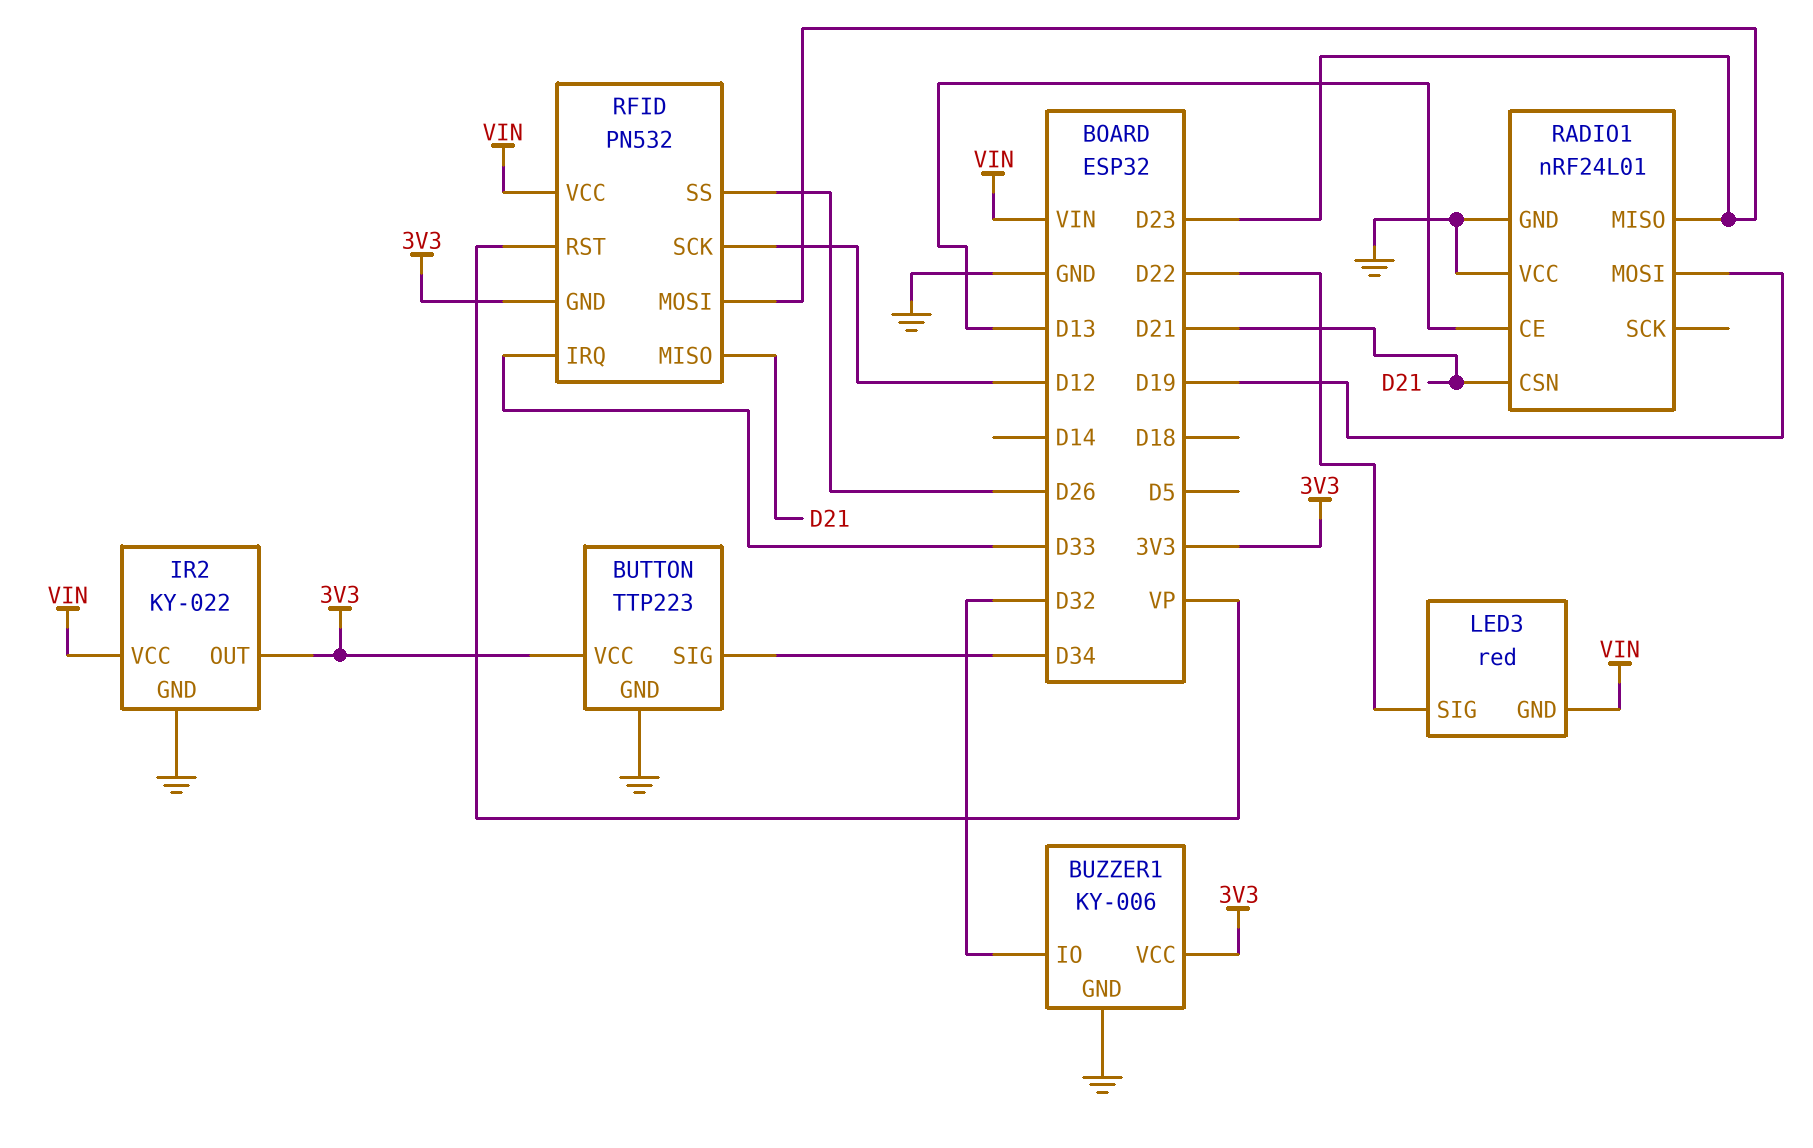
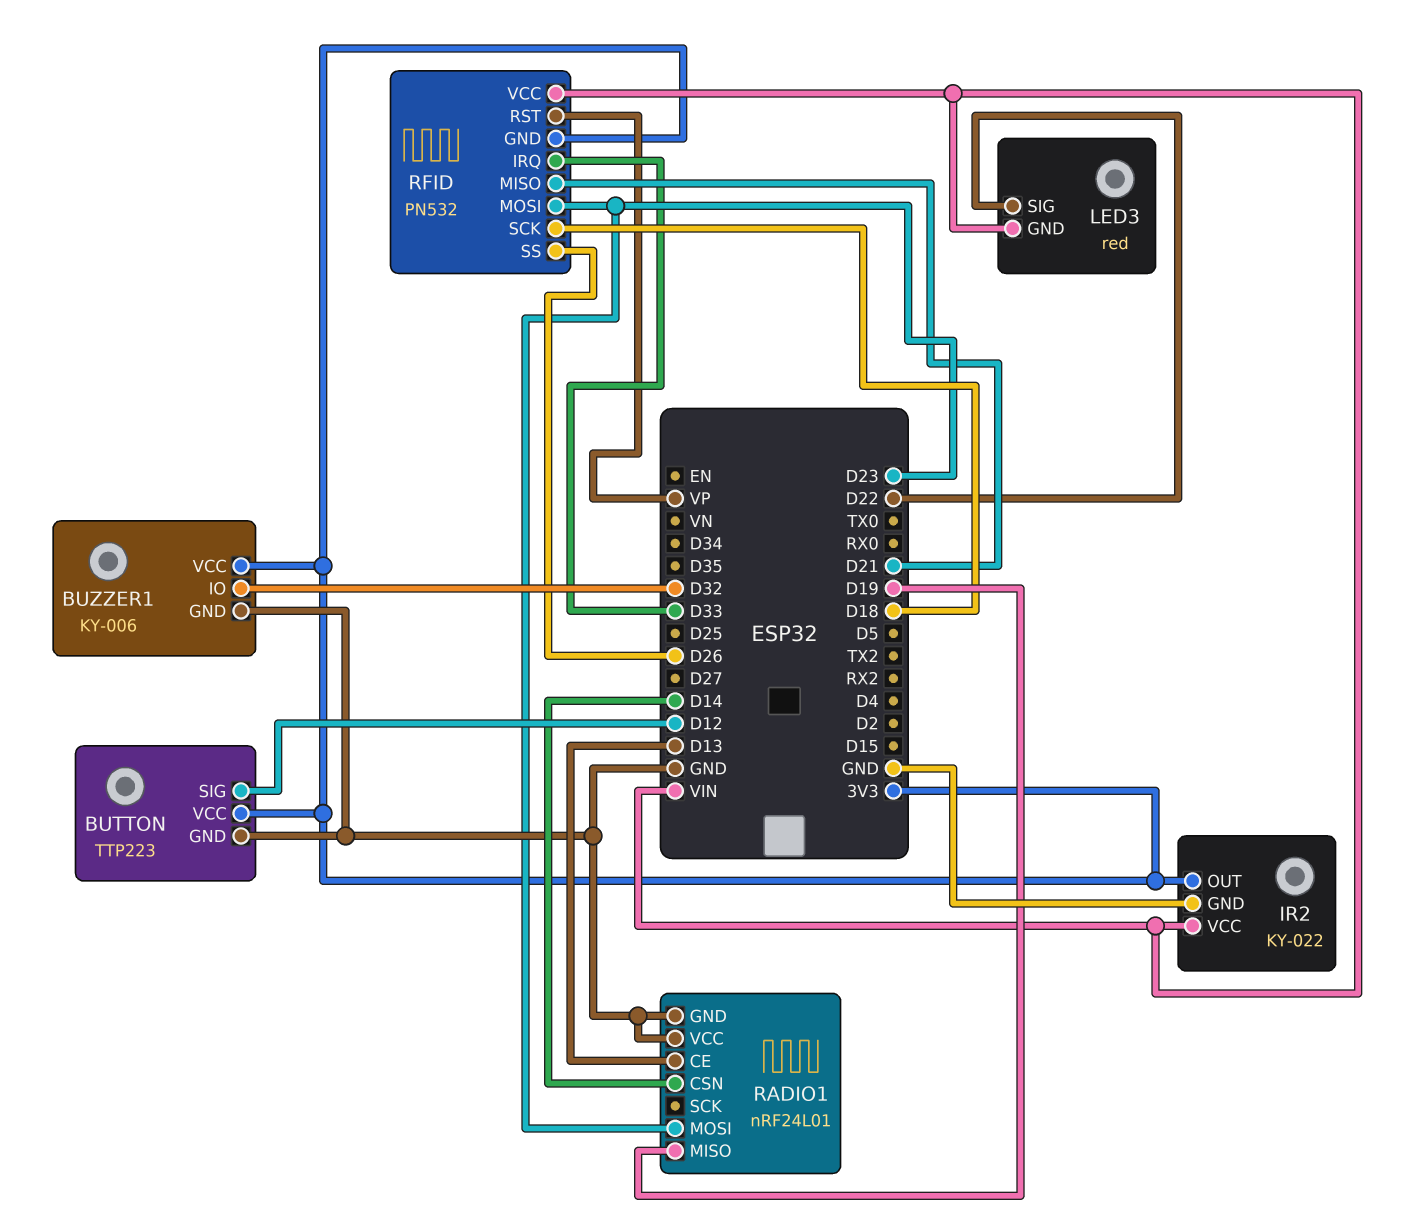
BUTTON pin SIG: D34 -> D12
RADIO1 pin CSN: D21 -> D14
RADIO1 pin MISO: D23 -> D19
RADIO1 pin MOSI: D19 -> D23
RFID pin SCK: D12 -> D18

